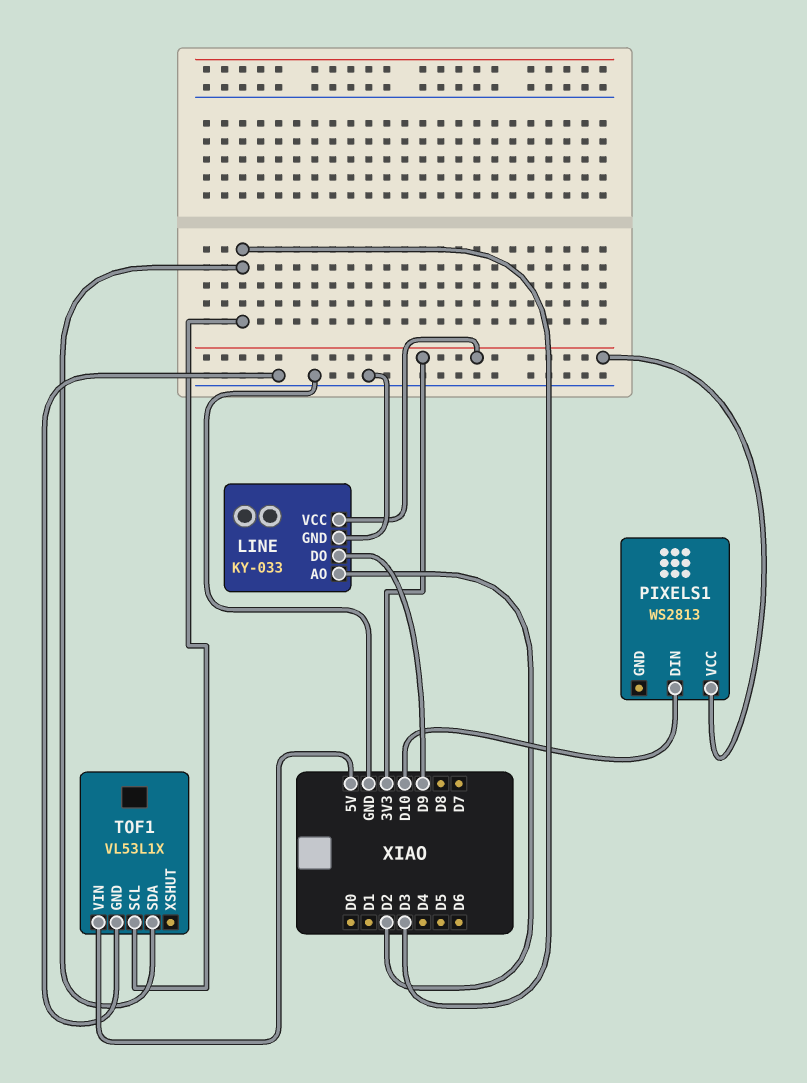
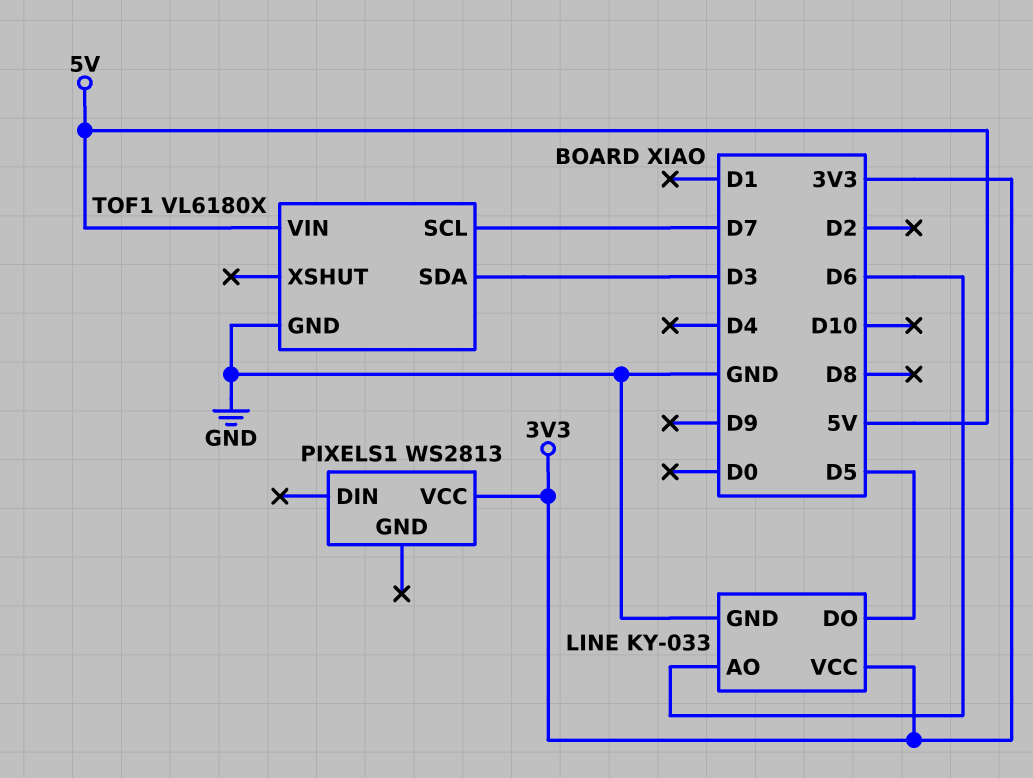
LINE pin AO: D2 -> D6
LINE pin DO: D9 -> D5
PIXELS1 pin DIN: D10 -> none
TOF1: VL53L1X -> VL6180X
TOF1 pin SCL: D3 -> D7

